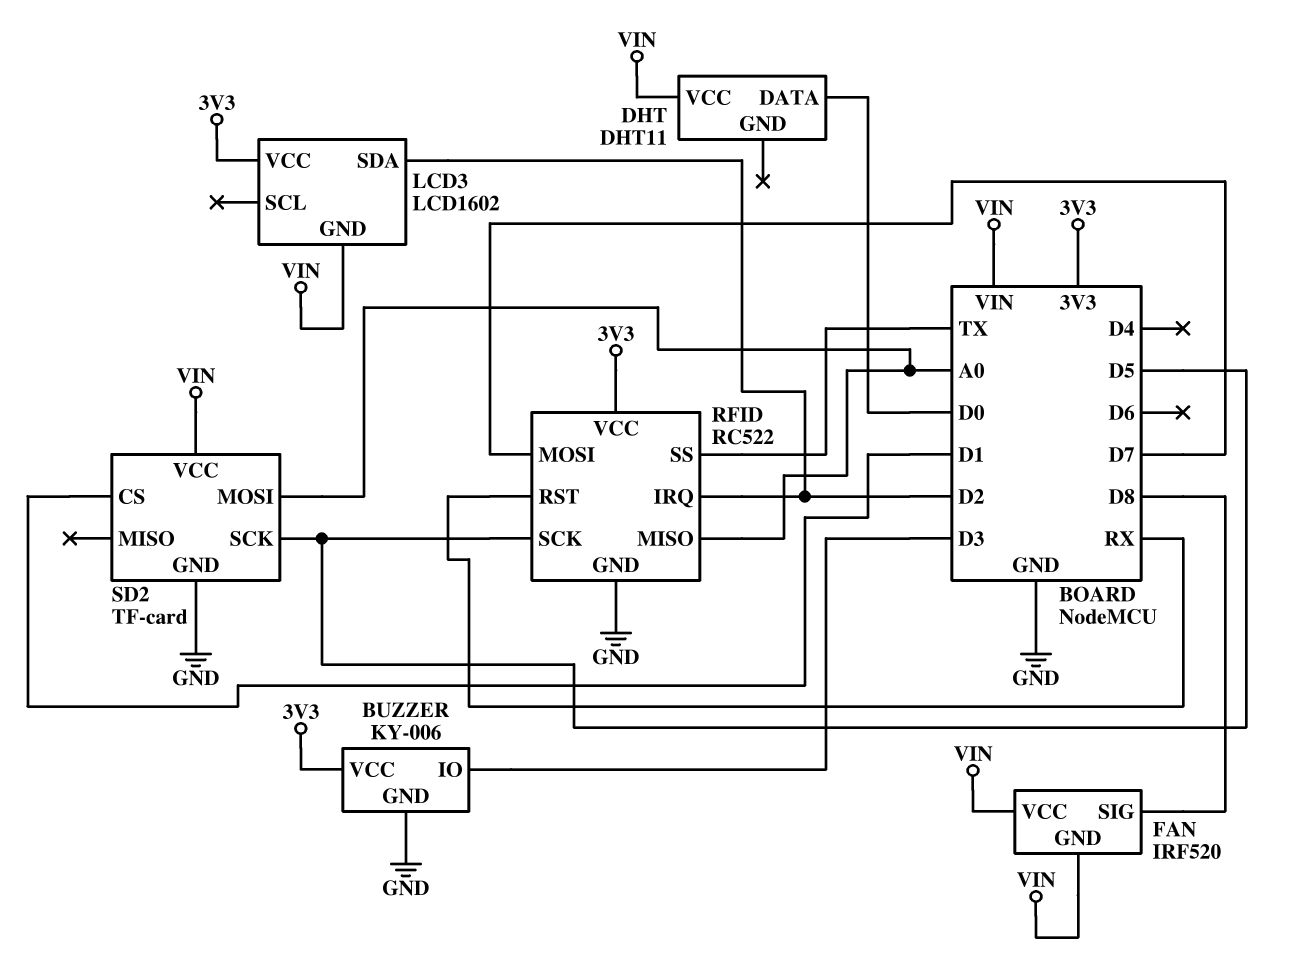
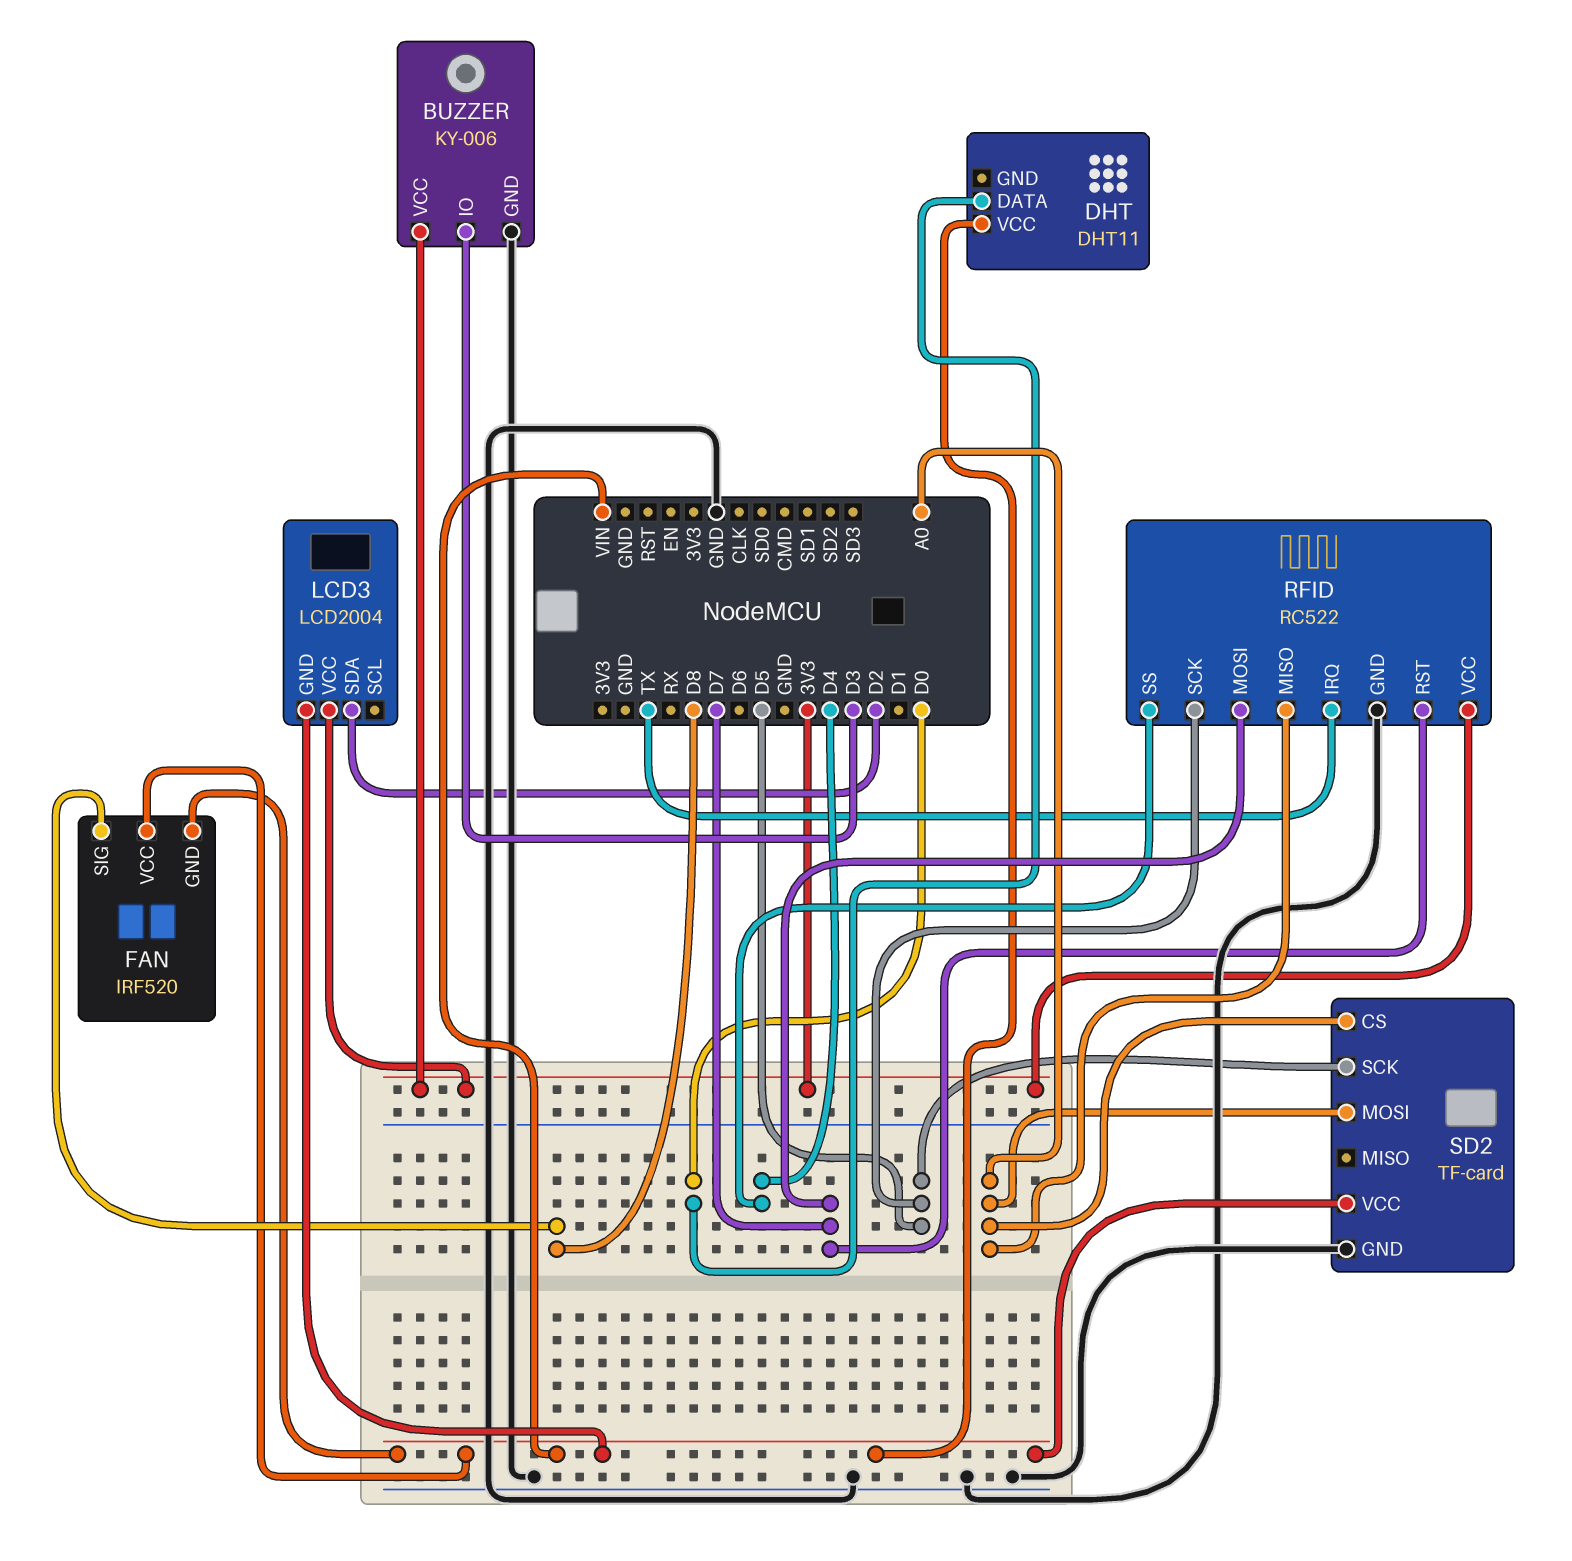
LCD3: LCD1602 -> LCD2004
RFID pin IRQ: D2 -> TX
RFID pin RST: RX -> D7
RFID pin SS: TX -> D4
SD2 pin CS: D1 -> A0

